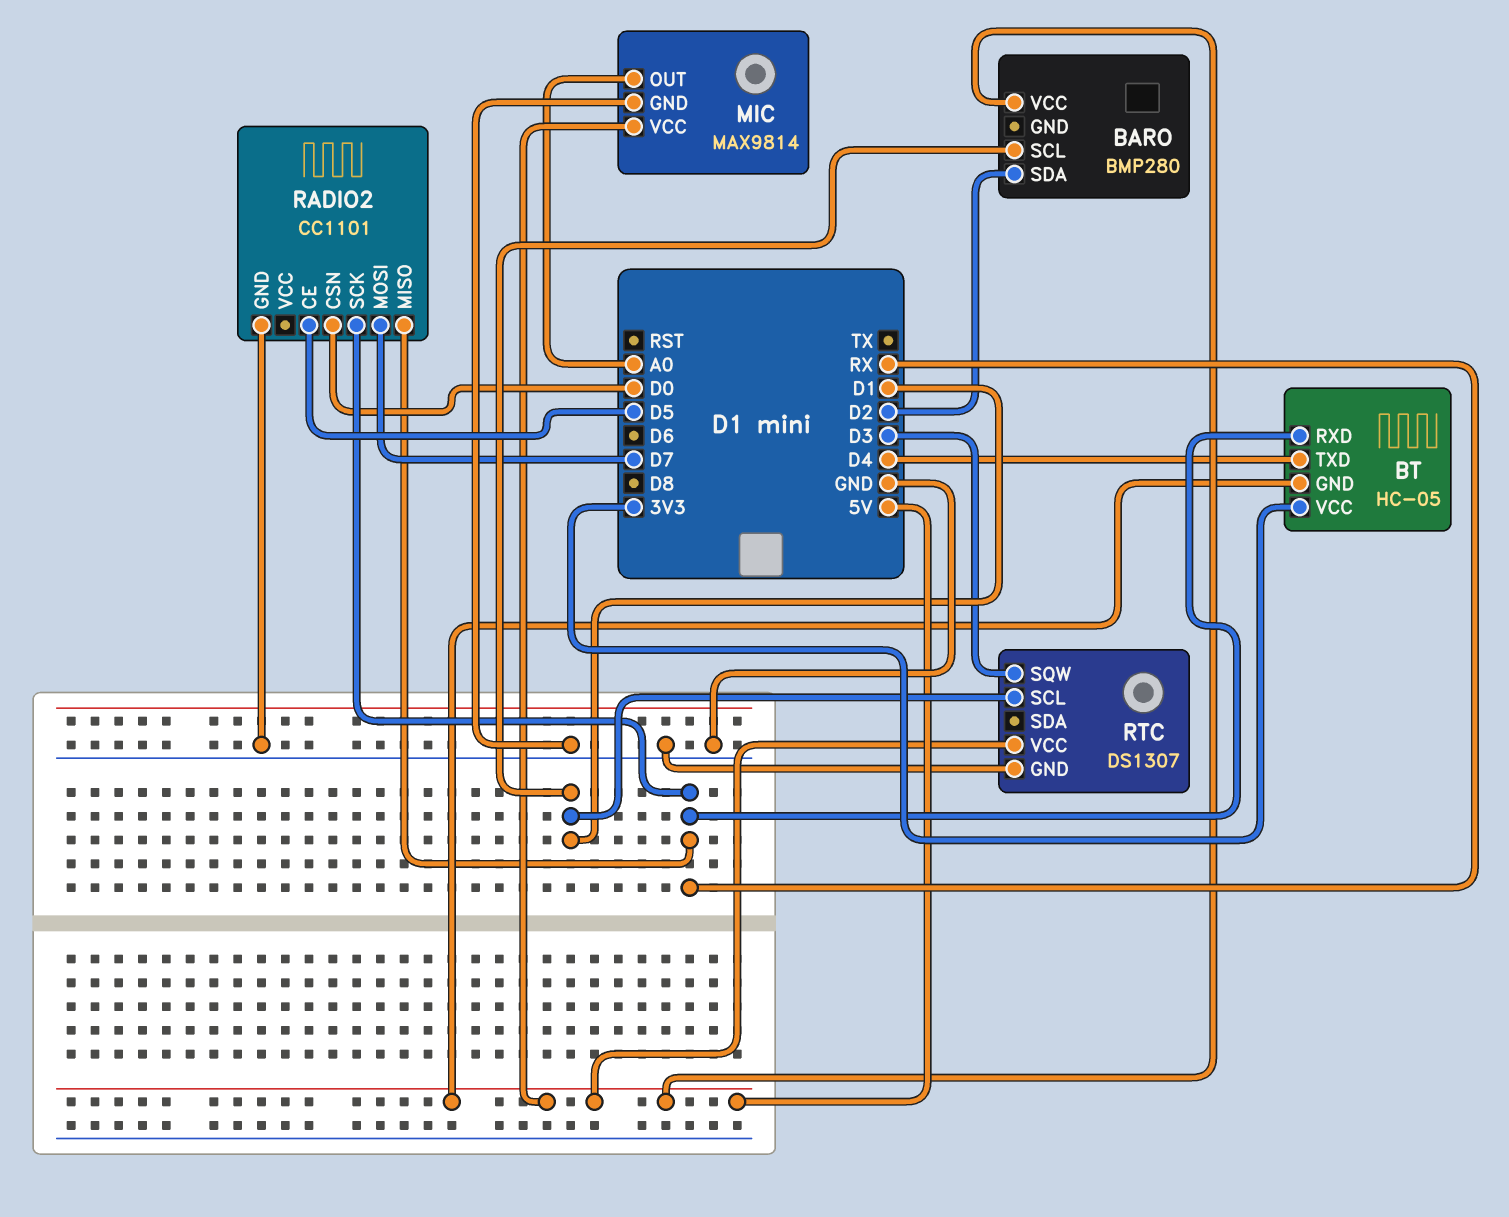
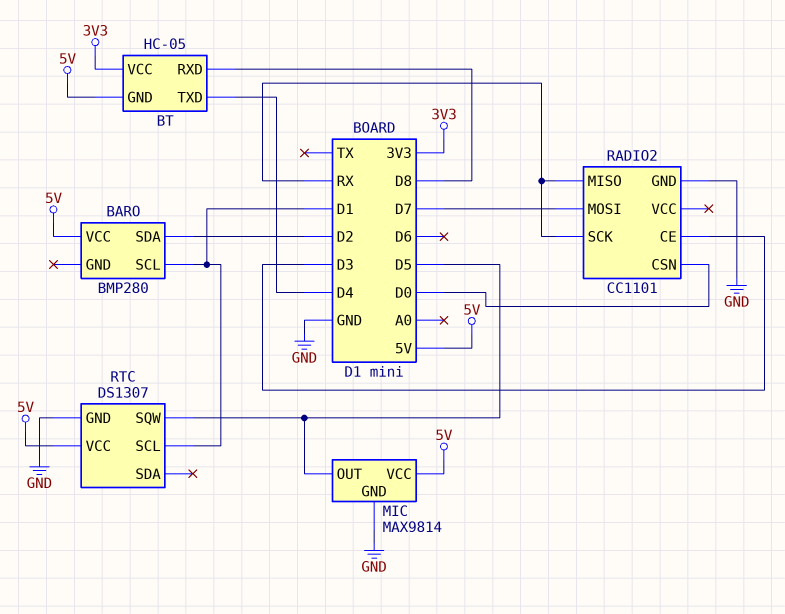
BT pin RXD: RX -> D8
MIC pin OUT: A0 -> D5
RADIO2 pin CE: D5 -> D3
RTC pin SQW: D3 -> D5

